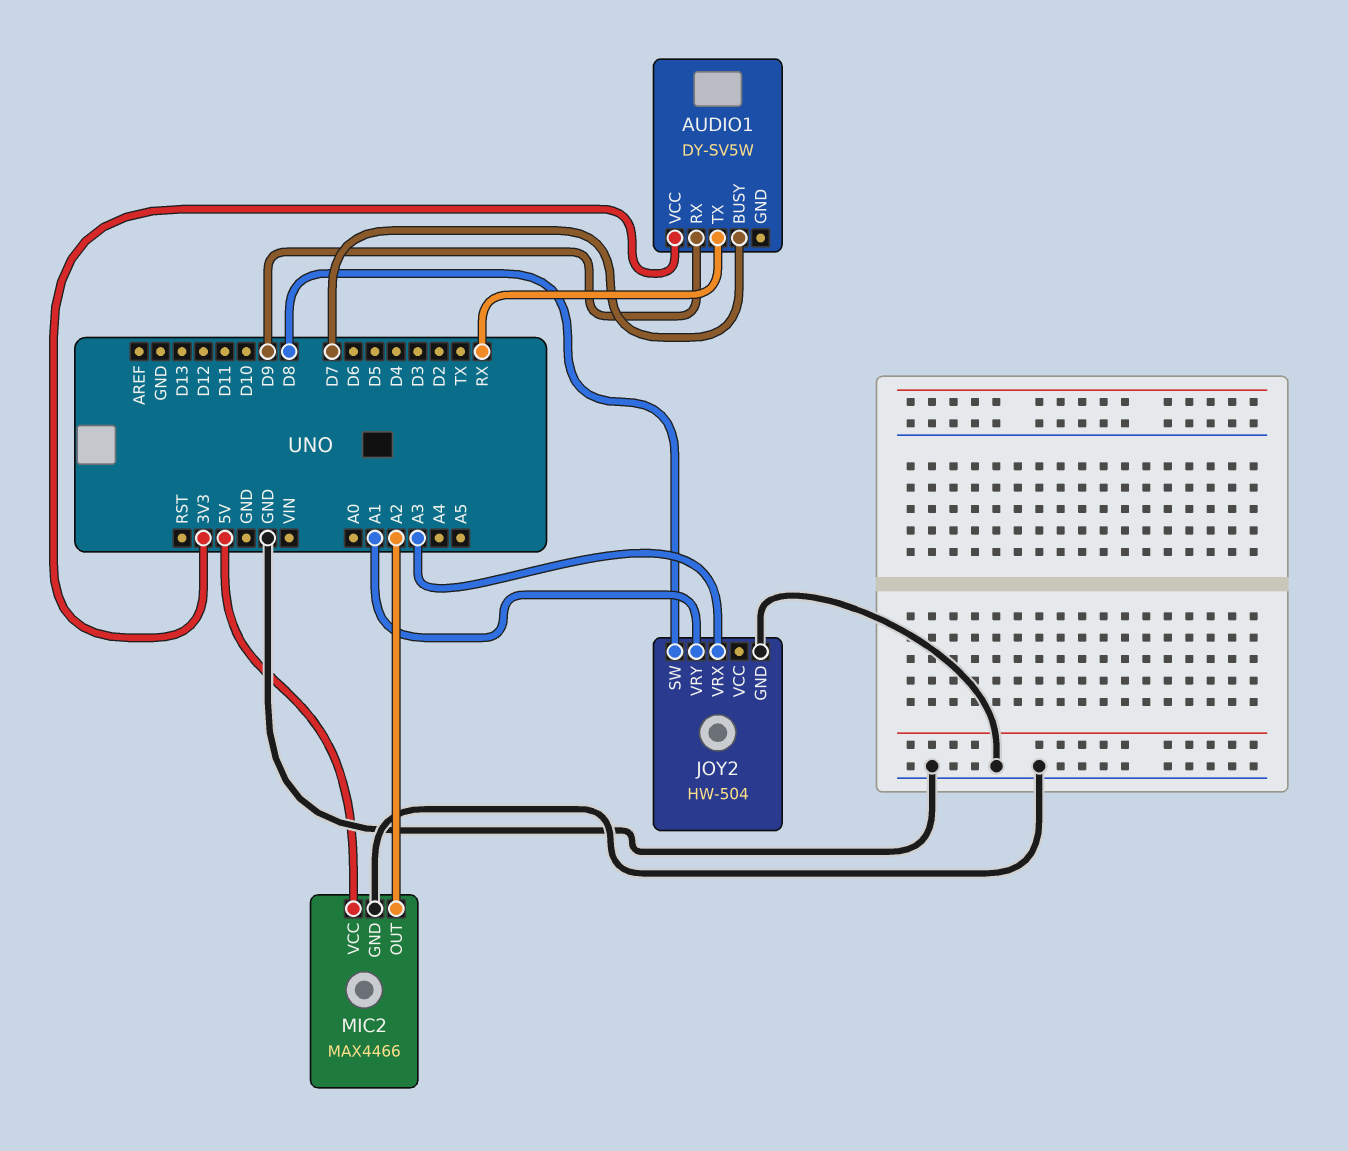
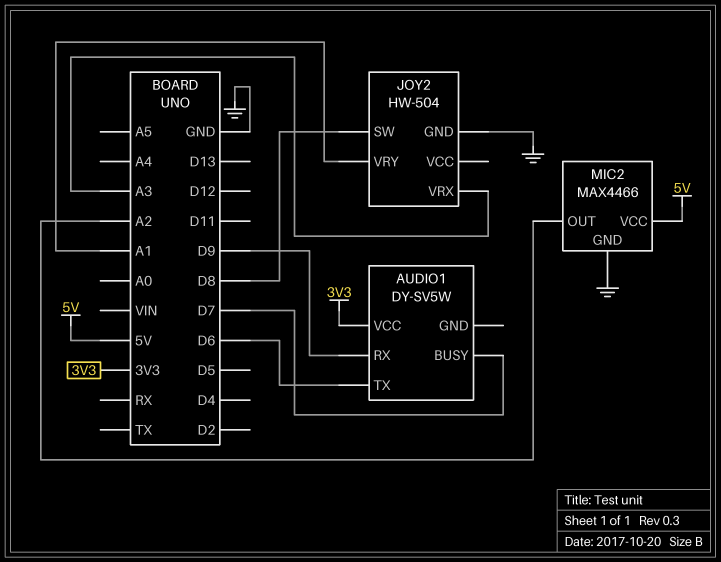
AUDIO1 pin TX: RX -> D6

